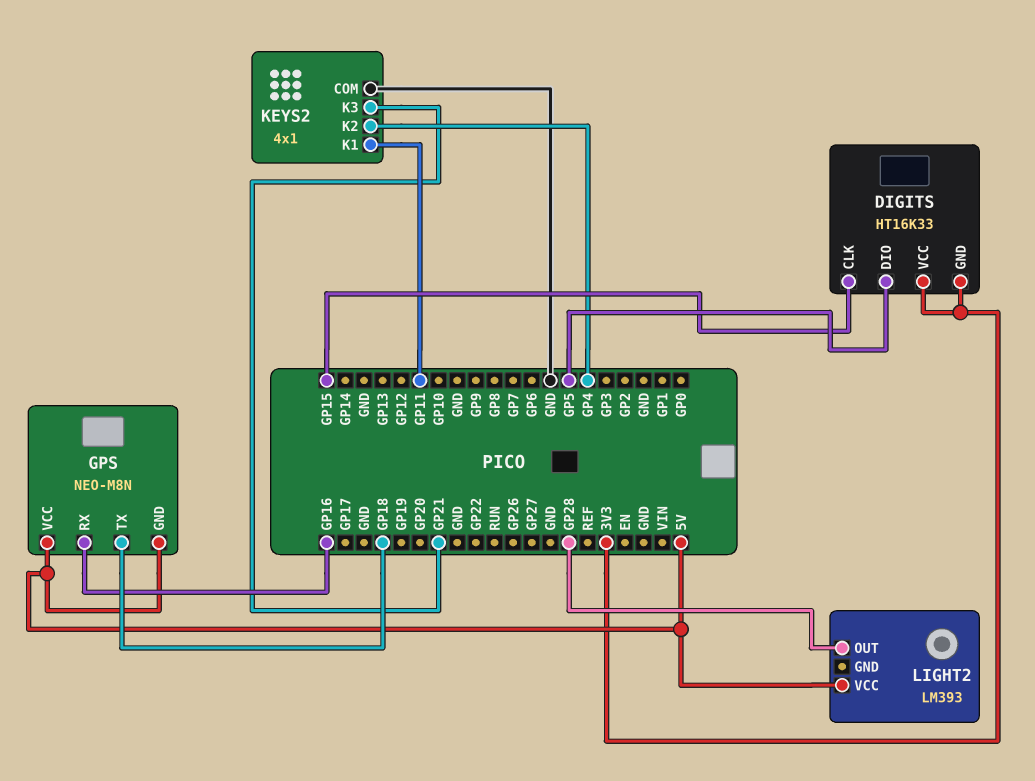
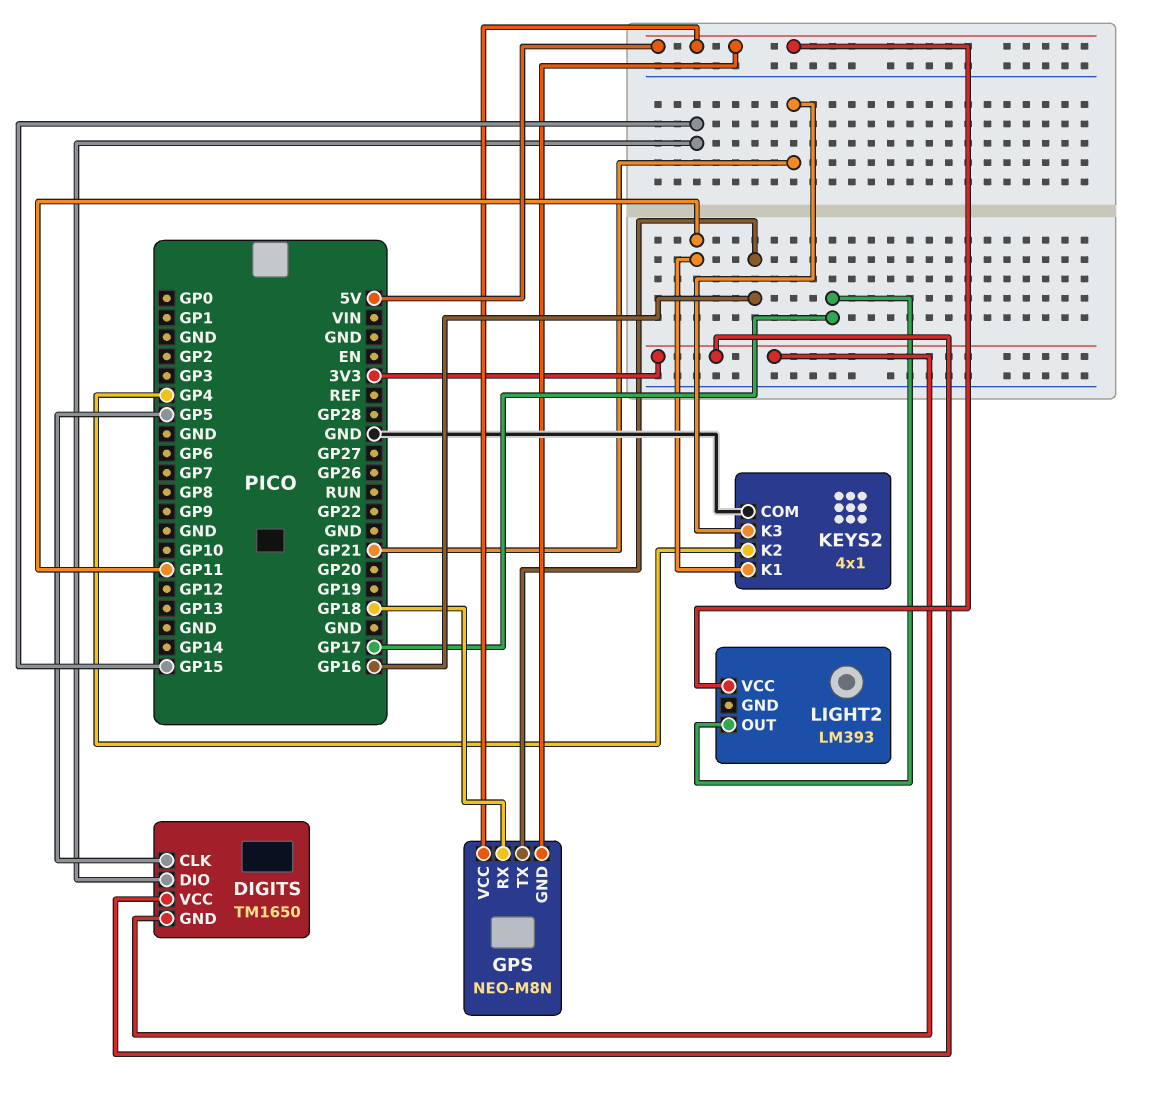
DIGITS: HT16K33 -> TM1650
DIGITS pin CLK: GP15 -> GP5
DIGITS pin DIO: GP5 -> GP15
GPS pin RX: GP16 -> GP18
GPS pin TX: GP18 -> GP16
LIGHT2 pin OUT: GP28 -> GP17

